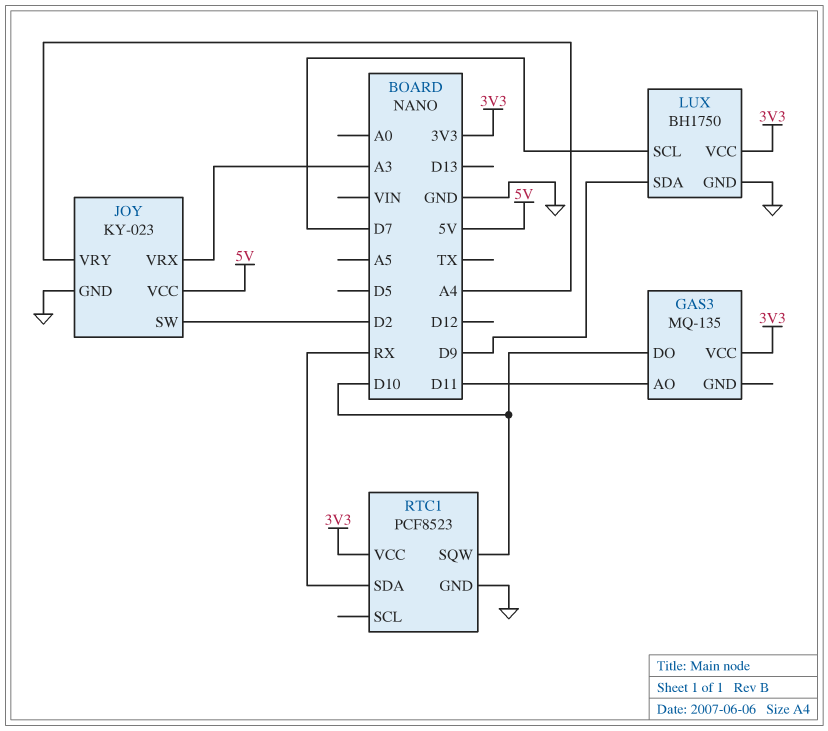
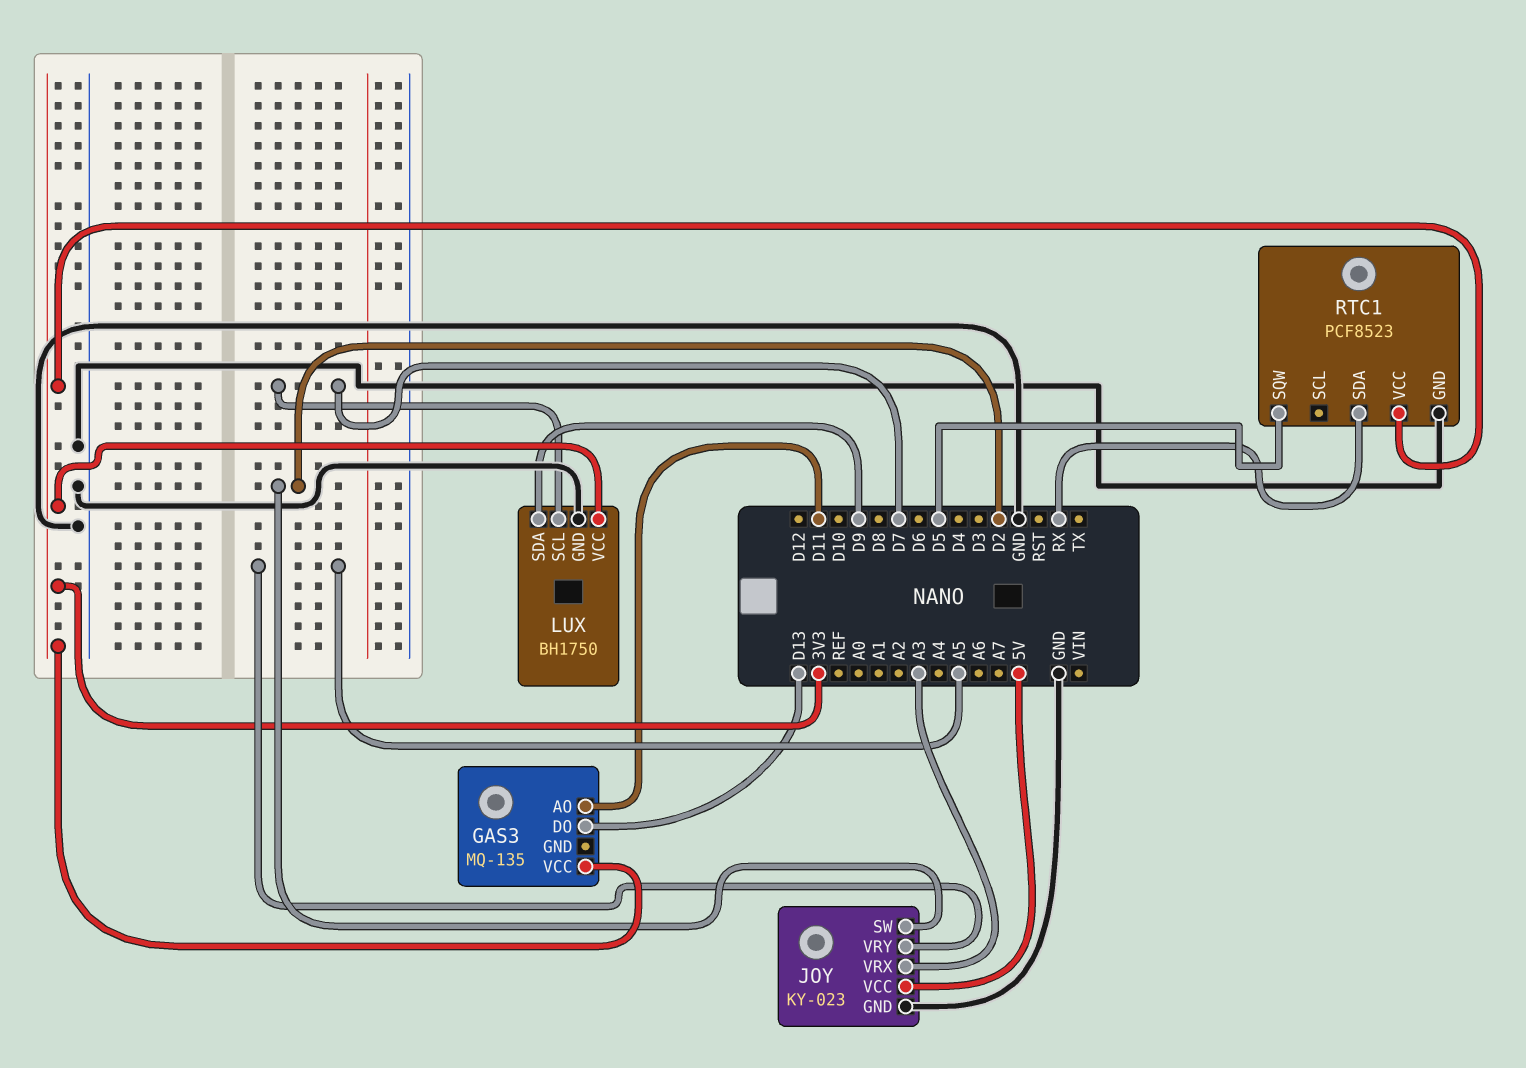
GAS3 pin DO: D10 -> D13
JOY pin VRY: A4 -> A5
RTC1 pin SQW: D10 -> D5

